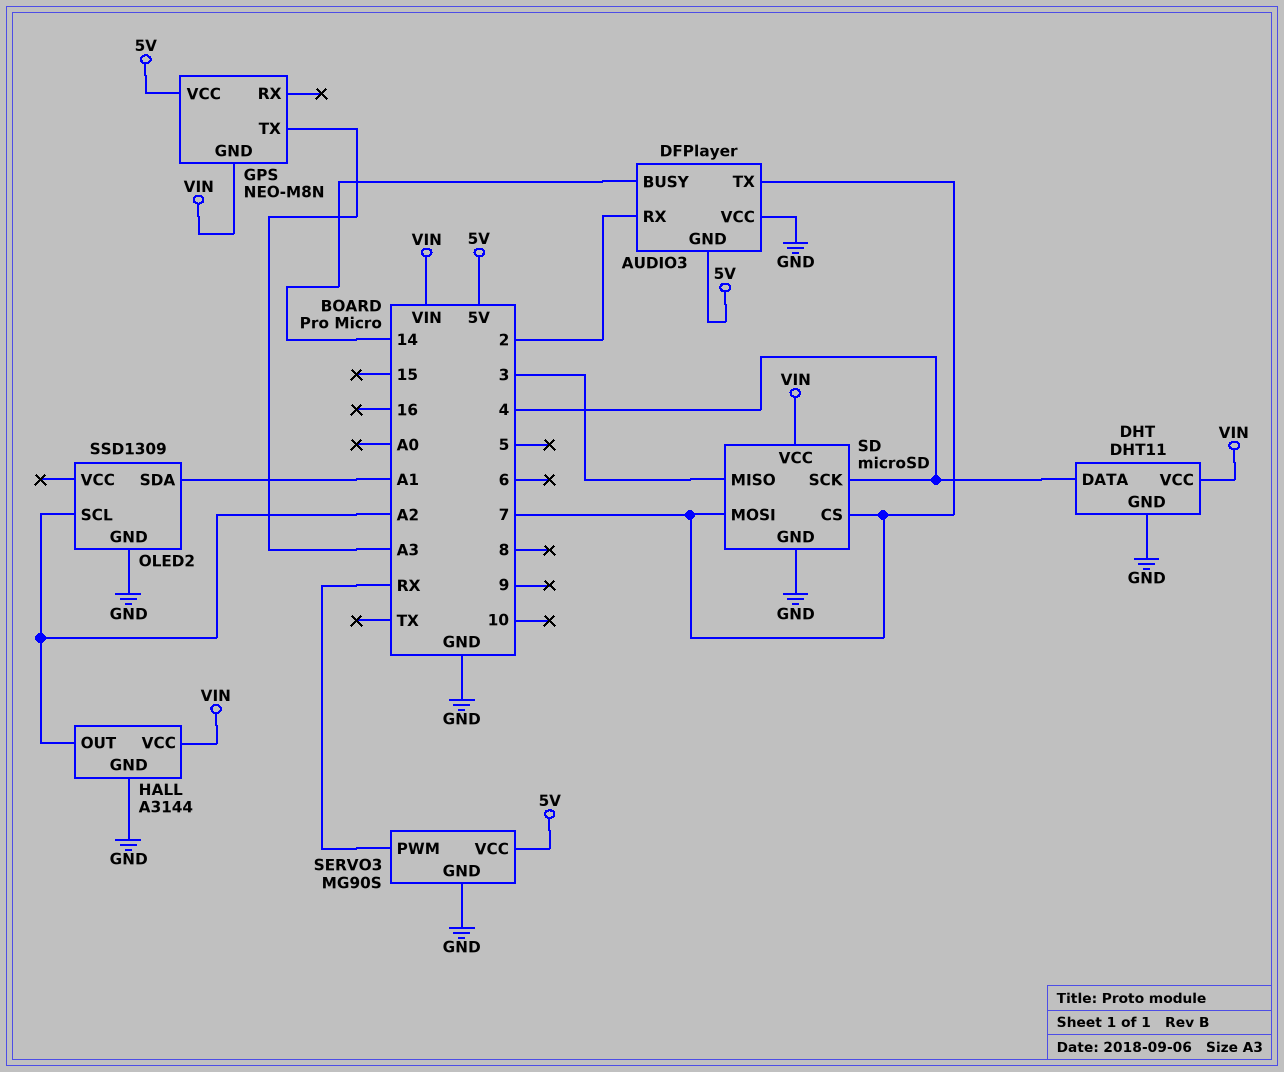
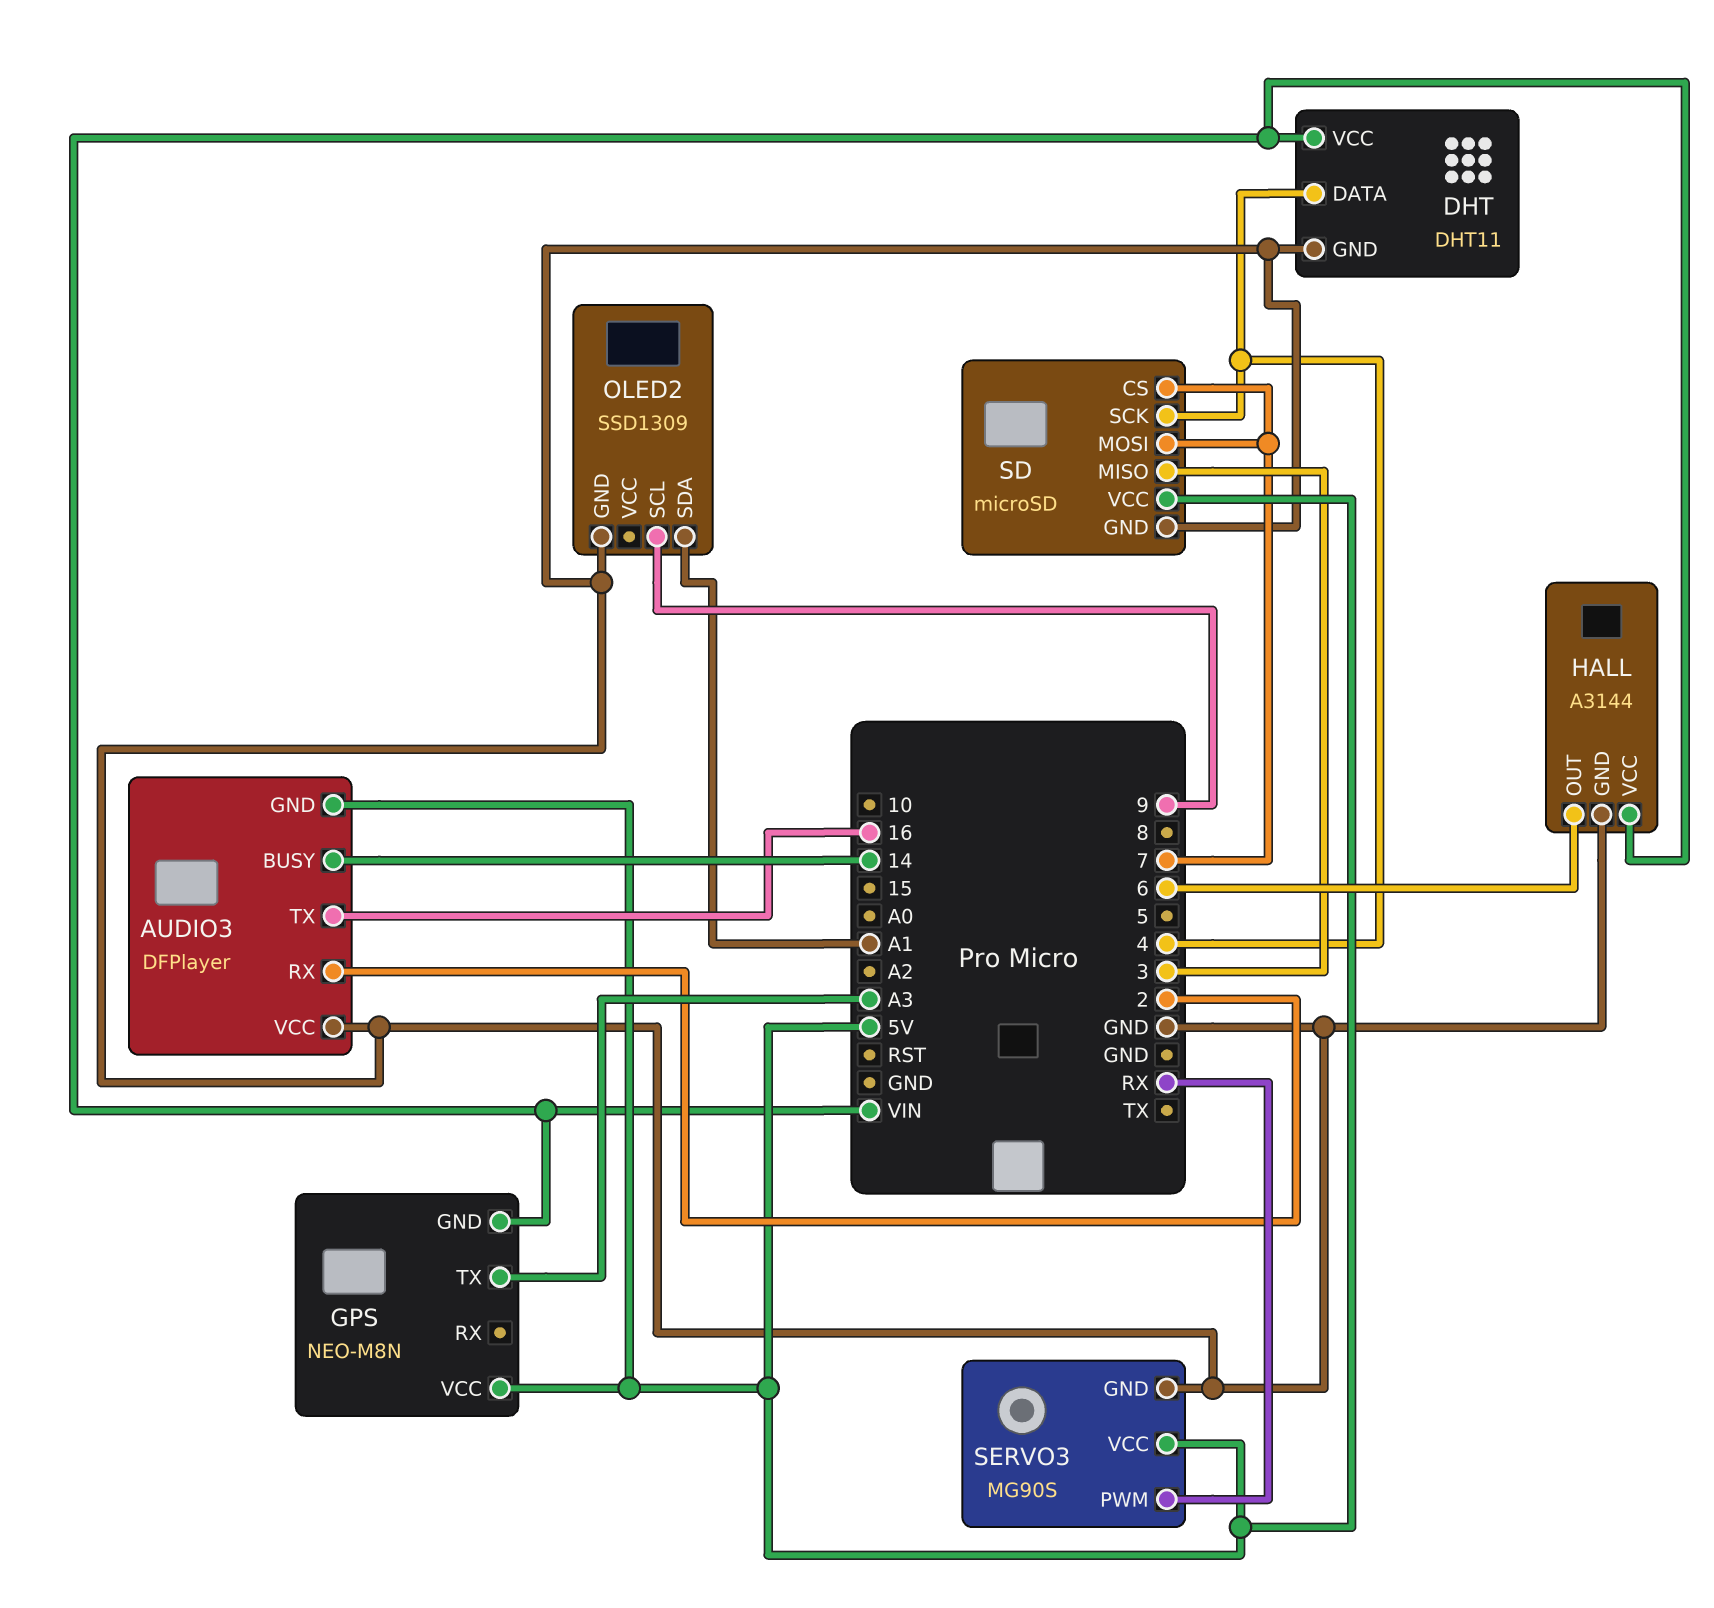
AUDIO3 pin TX: 7 -> 16
HALL pin OUT: A2 -> 6
OLED2 pin SCL: A2 -> 9
SD pin VCC: VIN -> 5V

